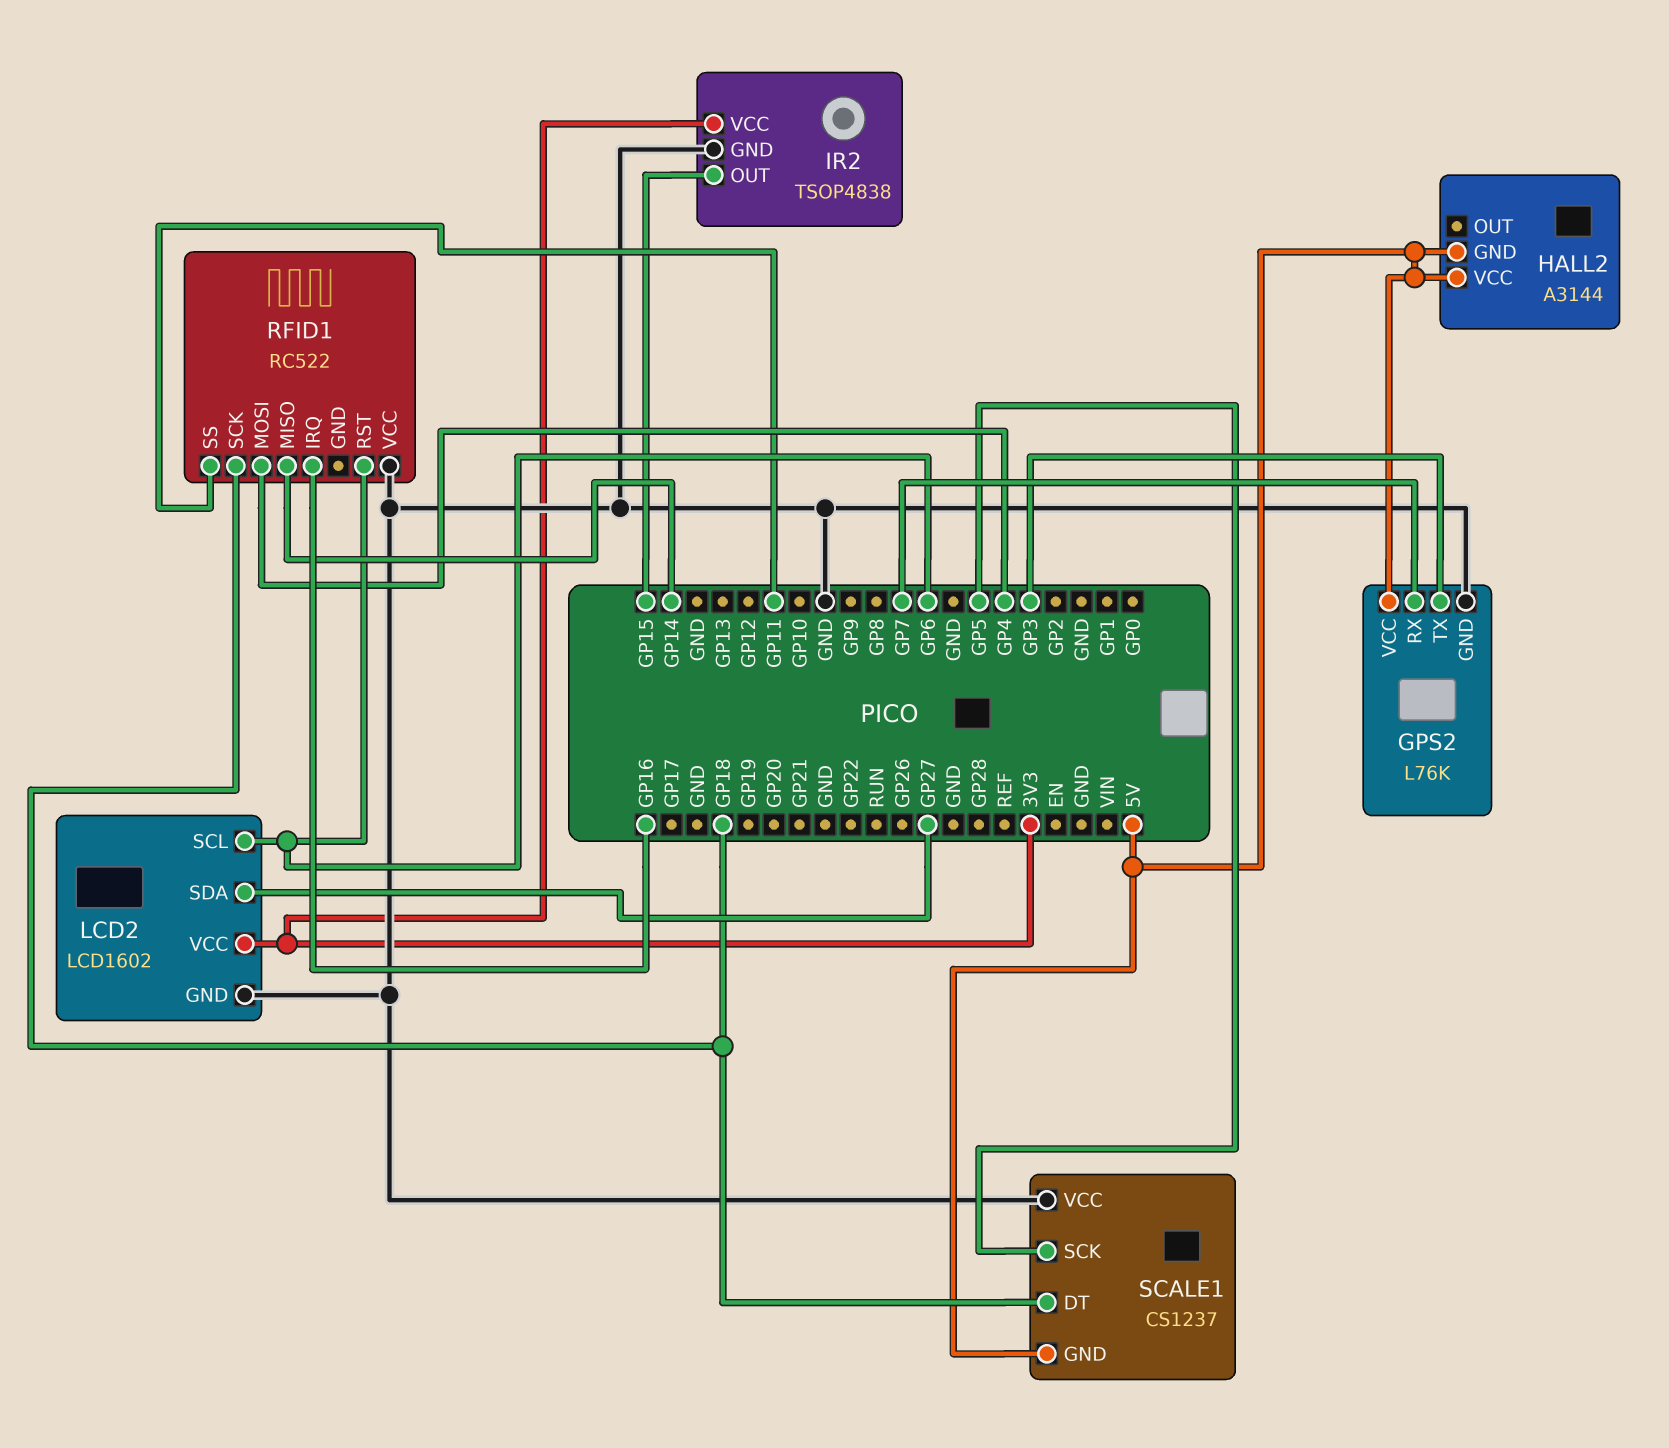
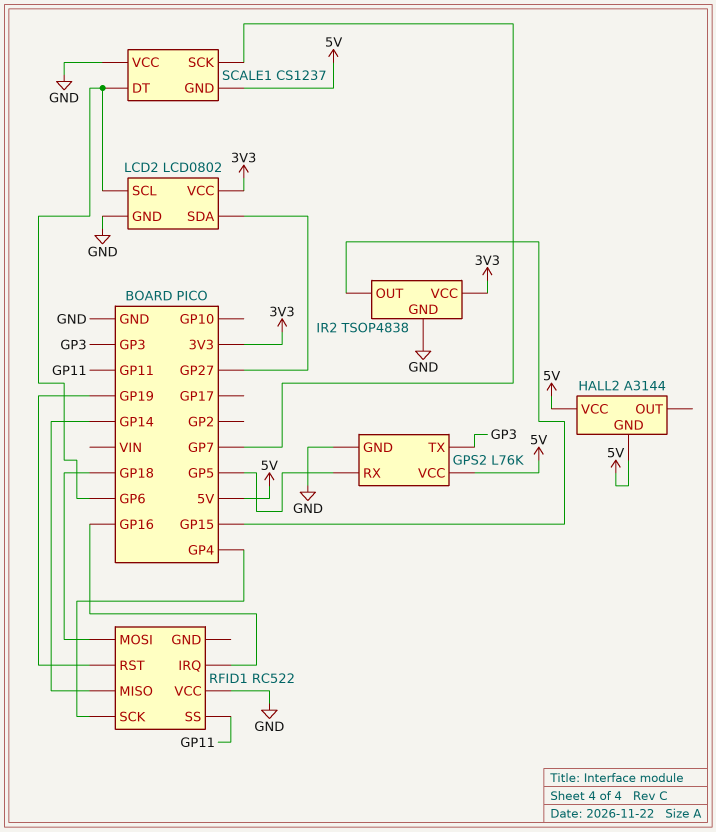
GPS2 pin RX: GP7 -> GP5
LCD2: LCD1602 -> LCD0802
RFID1 pin MOSI: GP4 -> GP18
RFID1 pin RST: GP6 -> GP19
RFID1 pin SCK: GP18 -> GP4
SCALE1 pin DT: GP18 -> GP6
SCALE1 pin SCK: GP5 -> GP7

